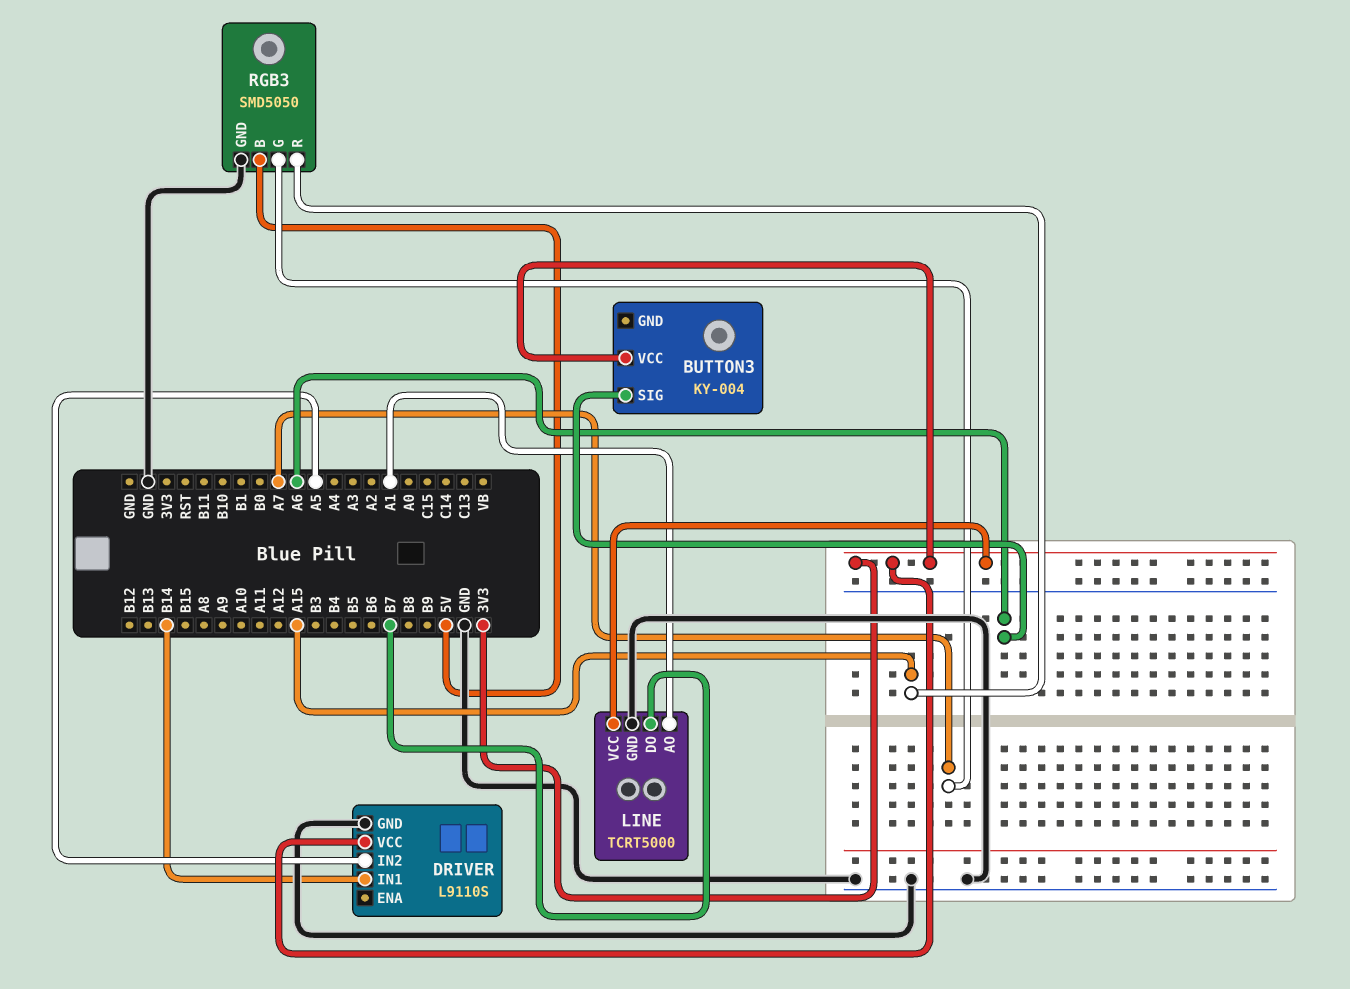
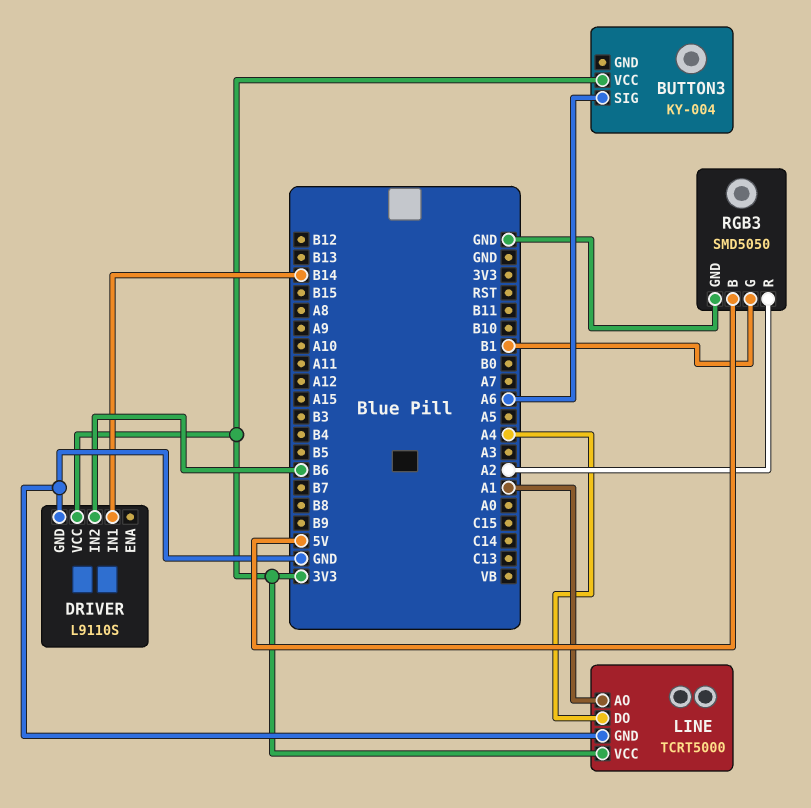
DRIVER pin IN2: A5 -> B6
LINE pin DO: B7 -> A4
RGB3 pin G: A7 -> B1
RGB3 pin R: A15 -> A2

